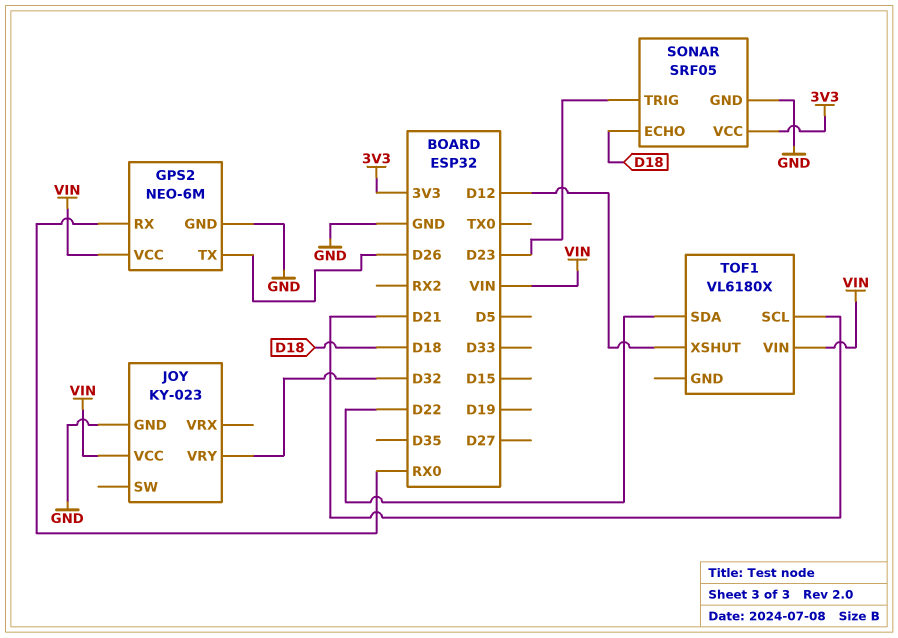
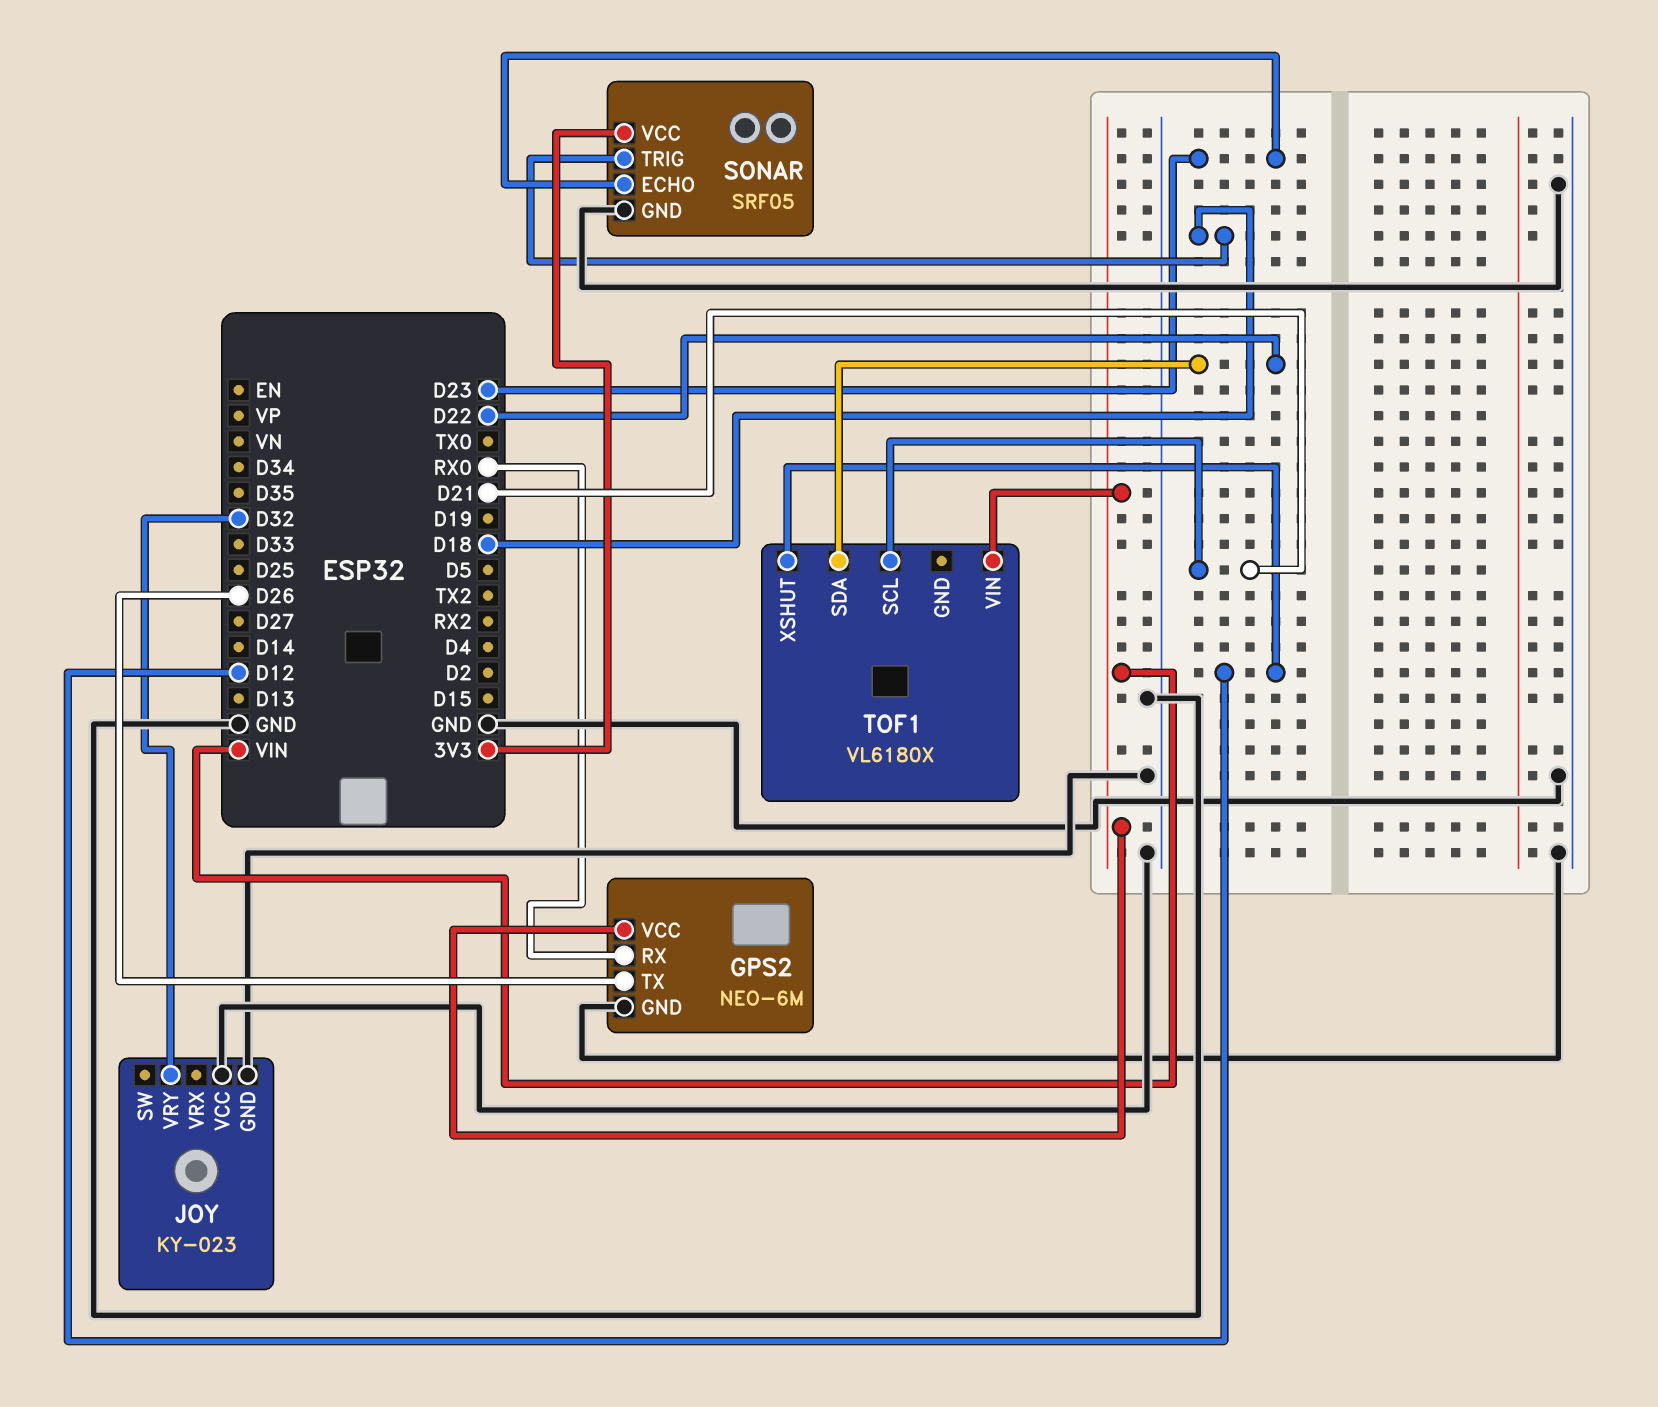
JOY pin VCC: VIN -> GND
SONAR pin ECHO: D18 -> D23
SONAR pin TRIG: D23 -> D18

